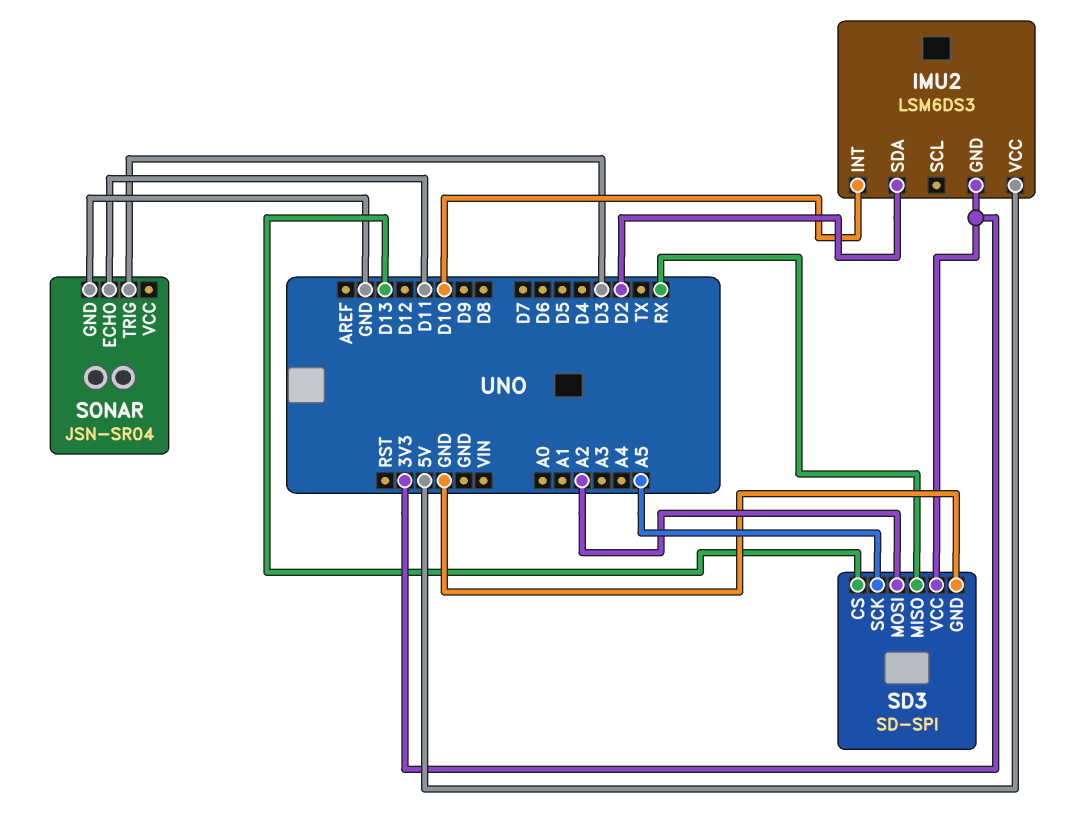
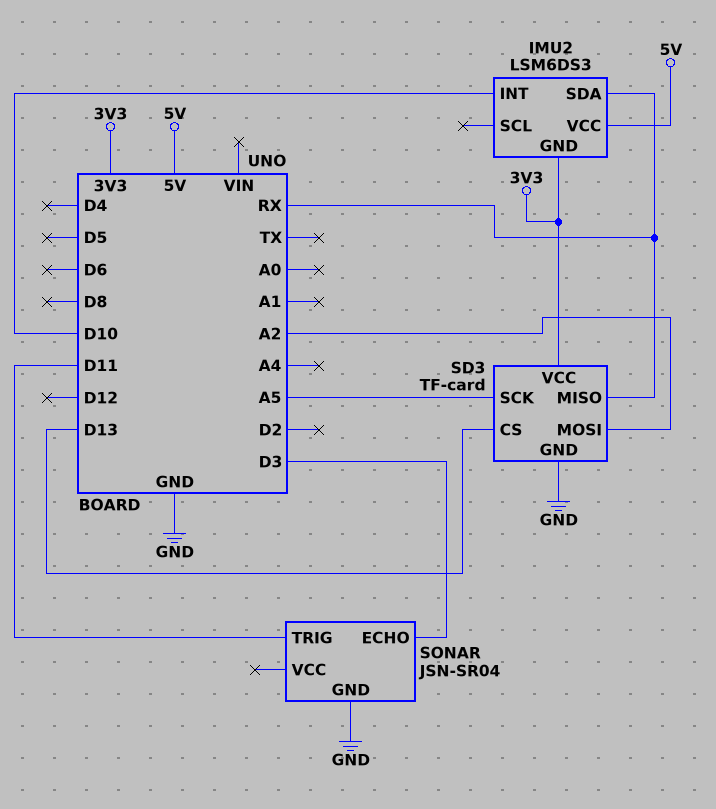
IMU2 pin SDA: D2 -> RX
SD3: SD-SPI -> TF-card
SONAR pin ECHO: D11 -> D3
SONAR pin TRIG: D3 -> D11

